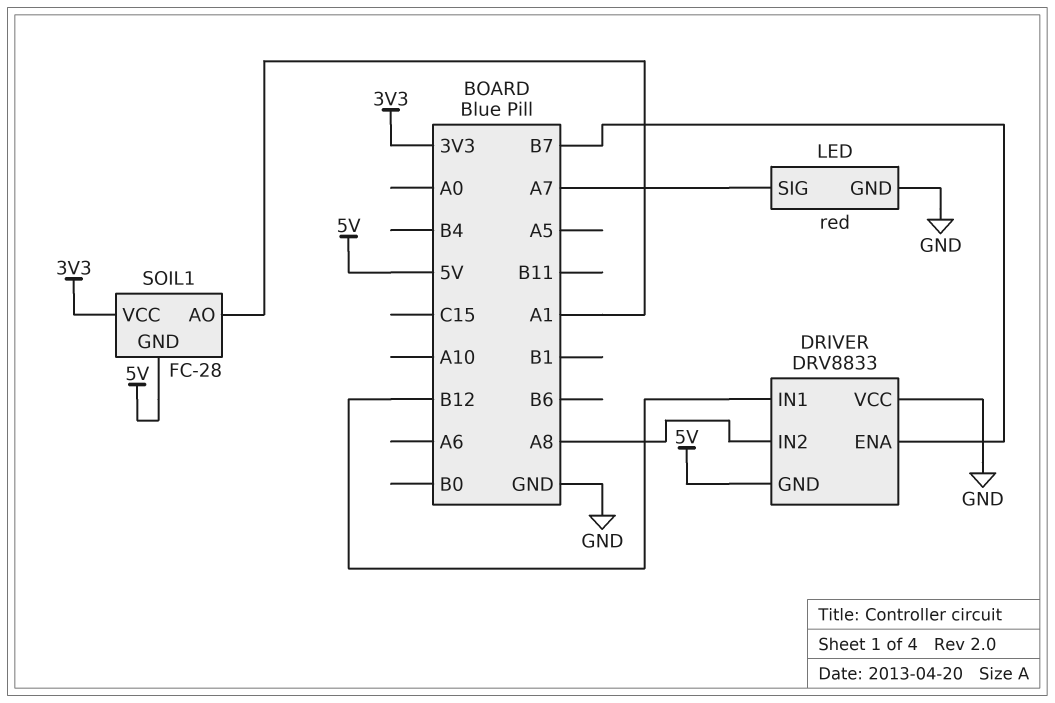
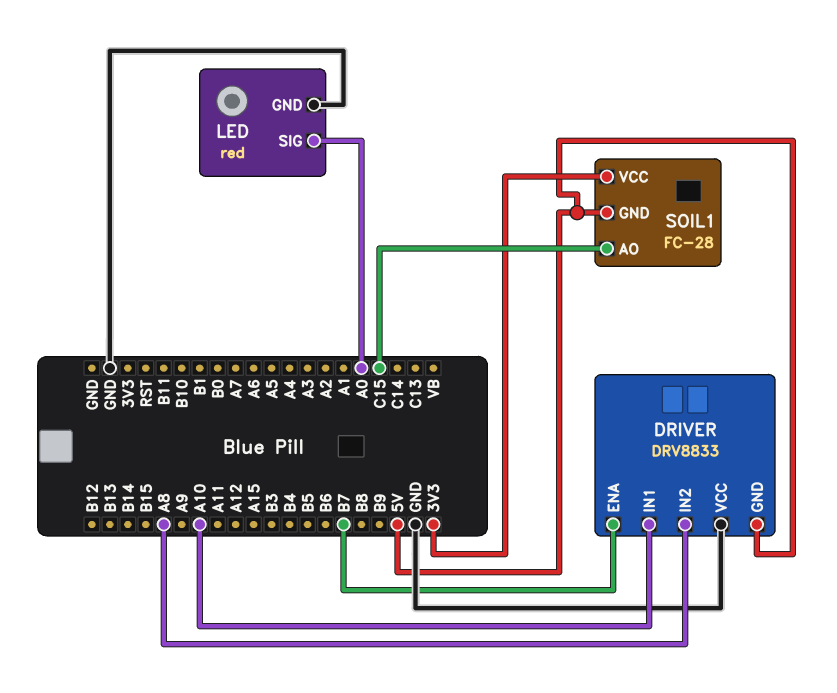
DRIVER pin IN1: B12 -> A10
LED pin SIG: A7 -> A0
SOIL1 pin AO: A1 -> C15

